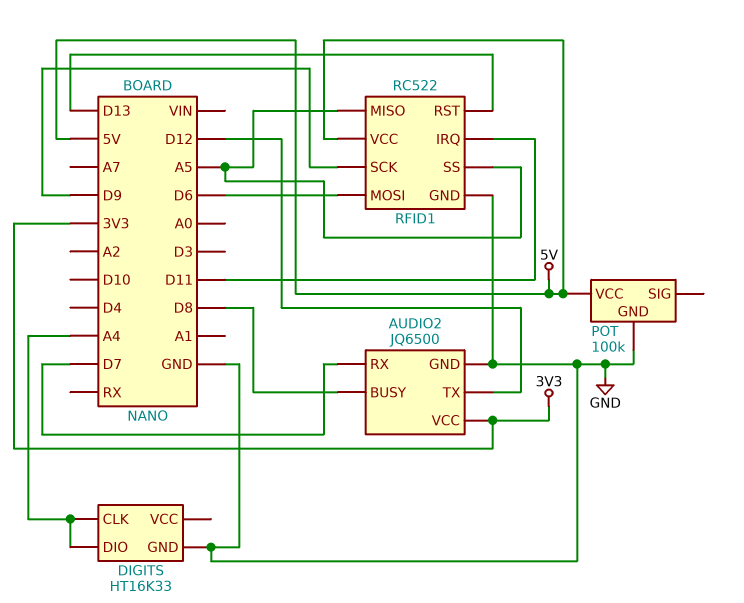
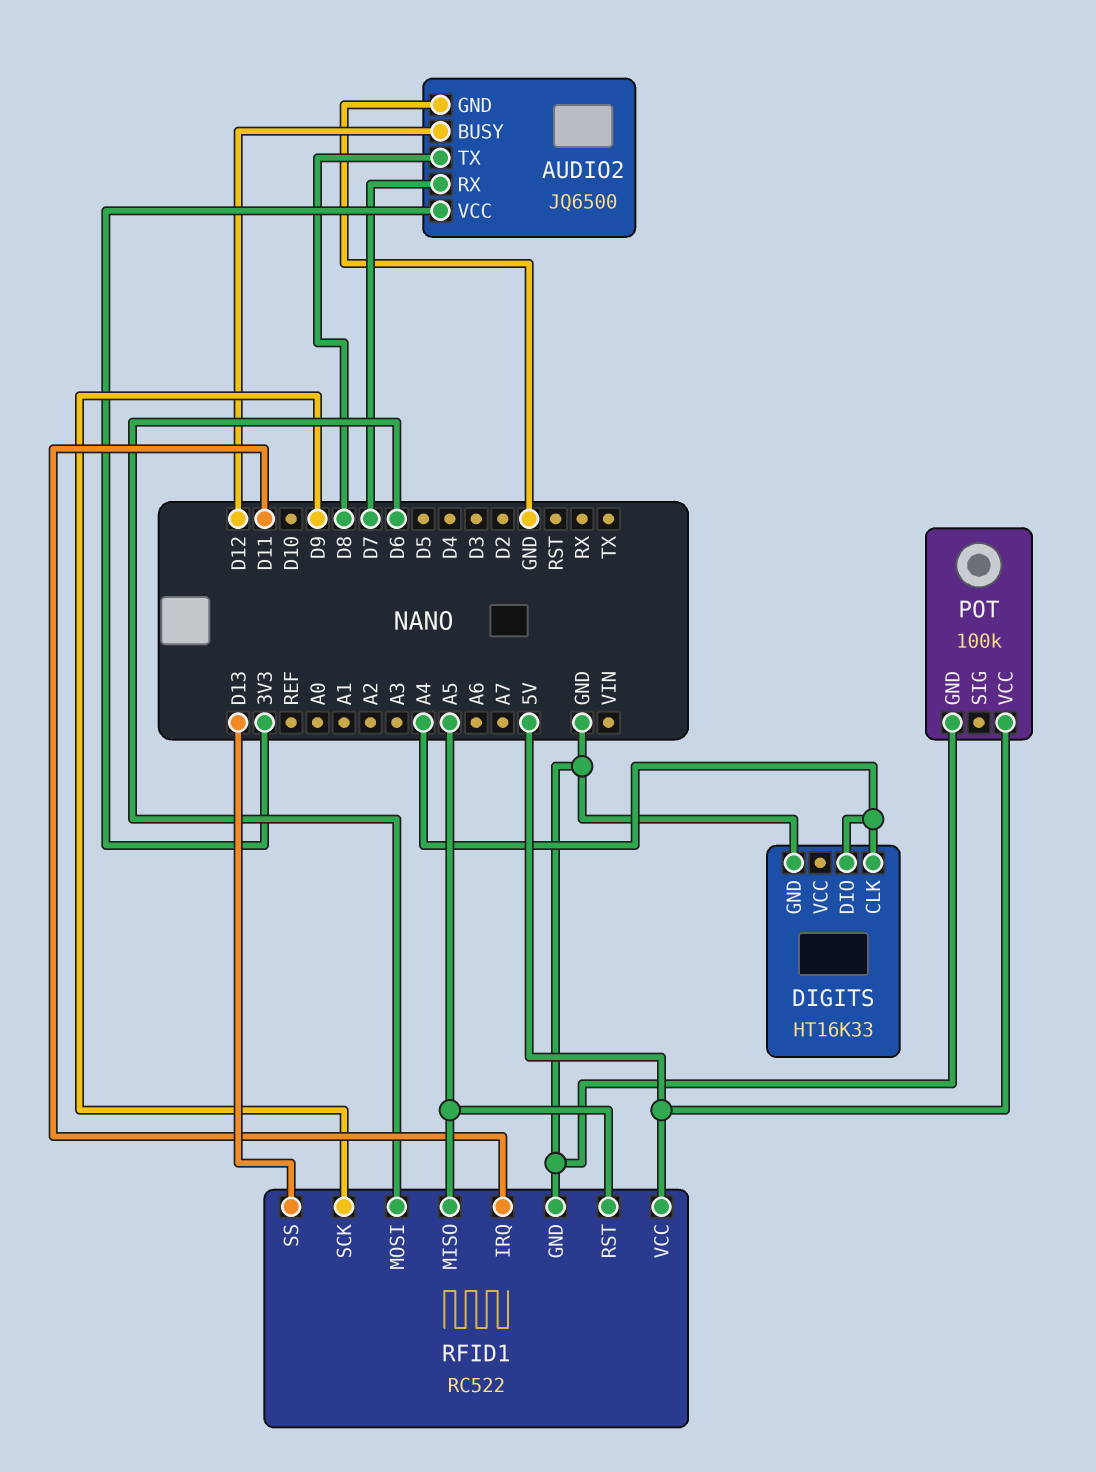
AUDIO2 pin BUSY: D8 -> D12
AUDIO2 pin TX: D12 -> D8
RFID1 pin RST: D13 -> A5
RFID1 pin SS: A5 -> D13

